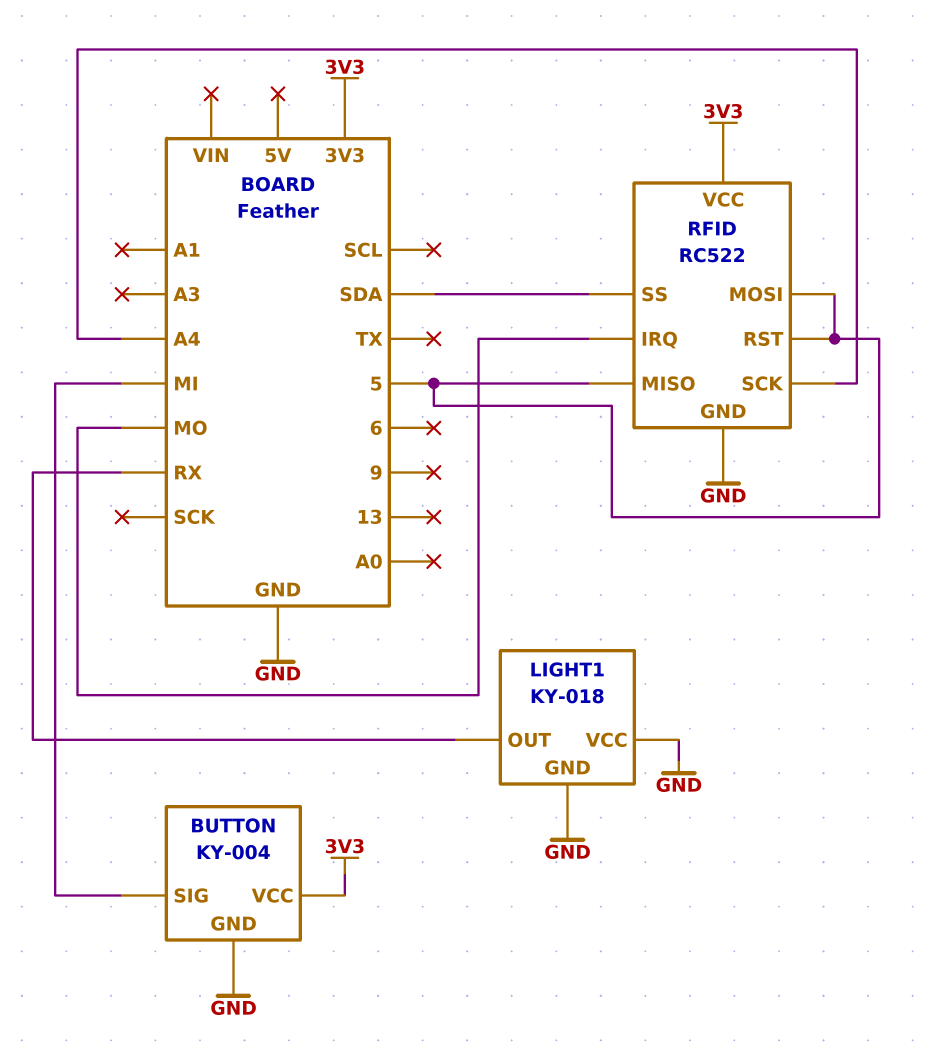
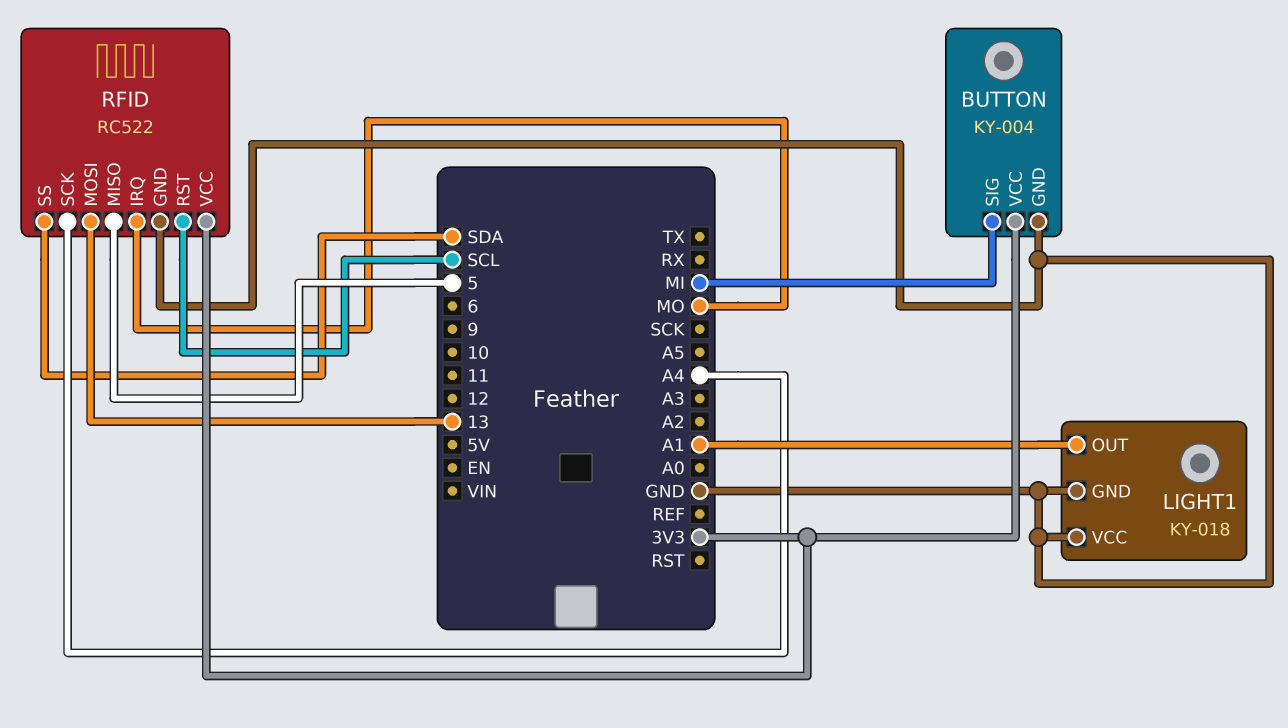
LIGHT1 pin OUT: RX -> A1
RFID pin MOSI: 5 -> 13
RFID pin RST: 5 -> SCL

